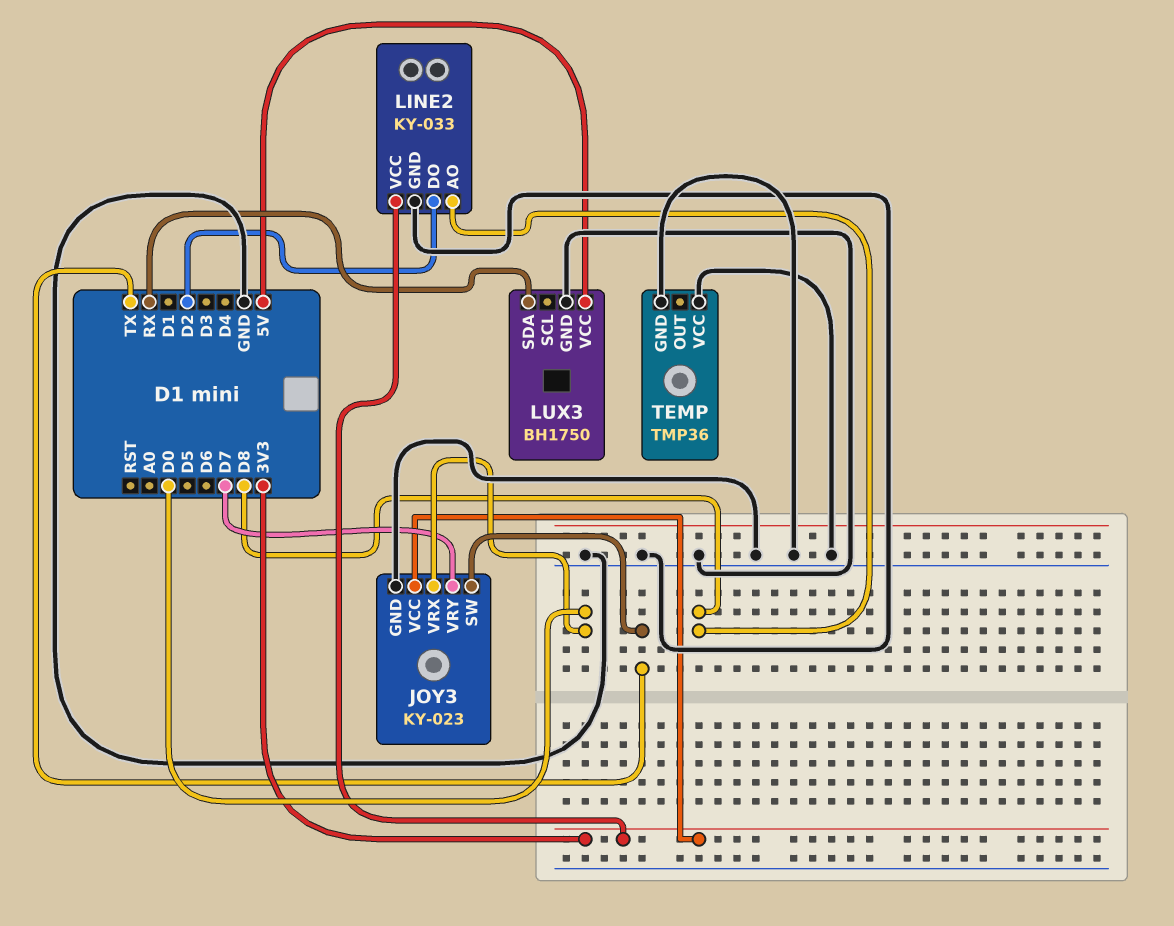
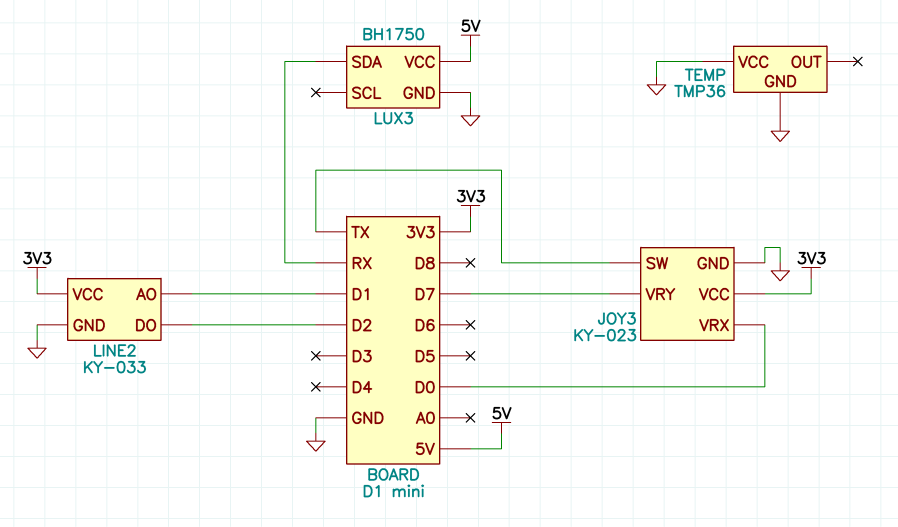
LINE2 pin AO: D8 -> D1

